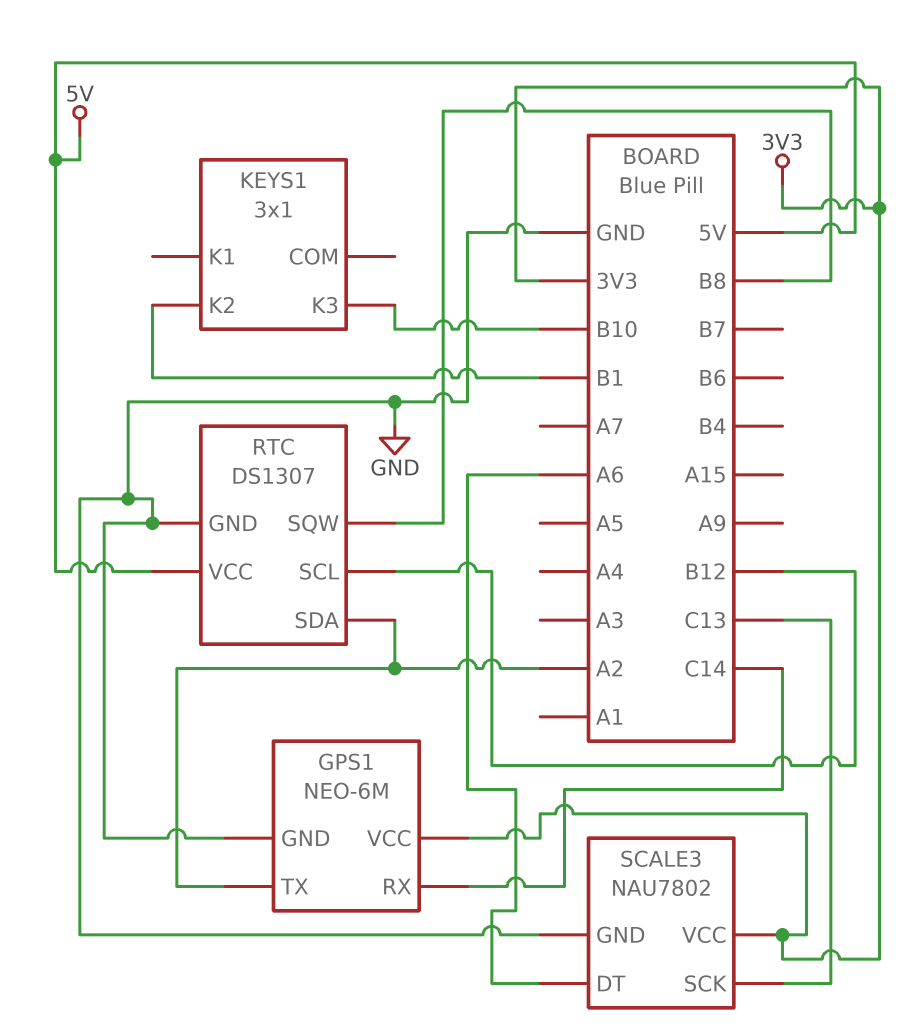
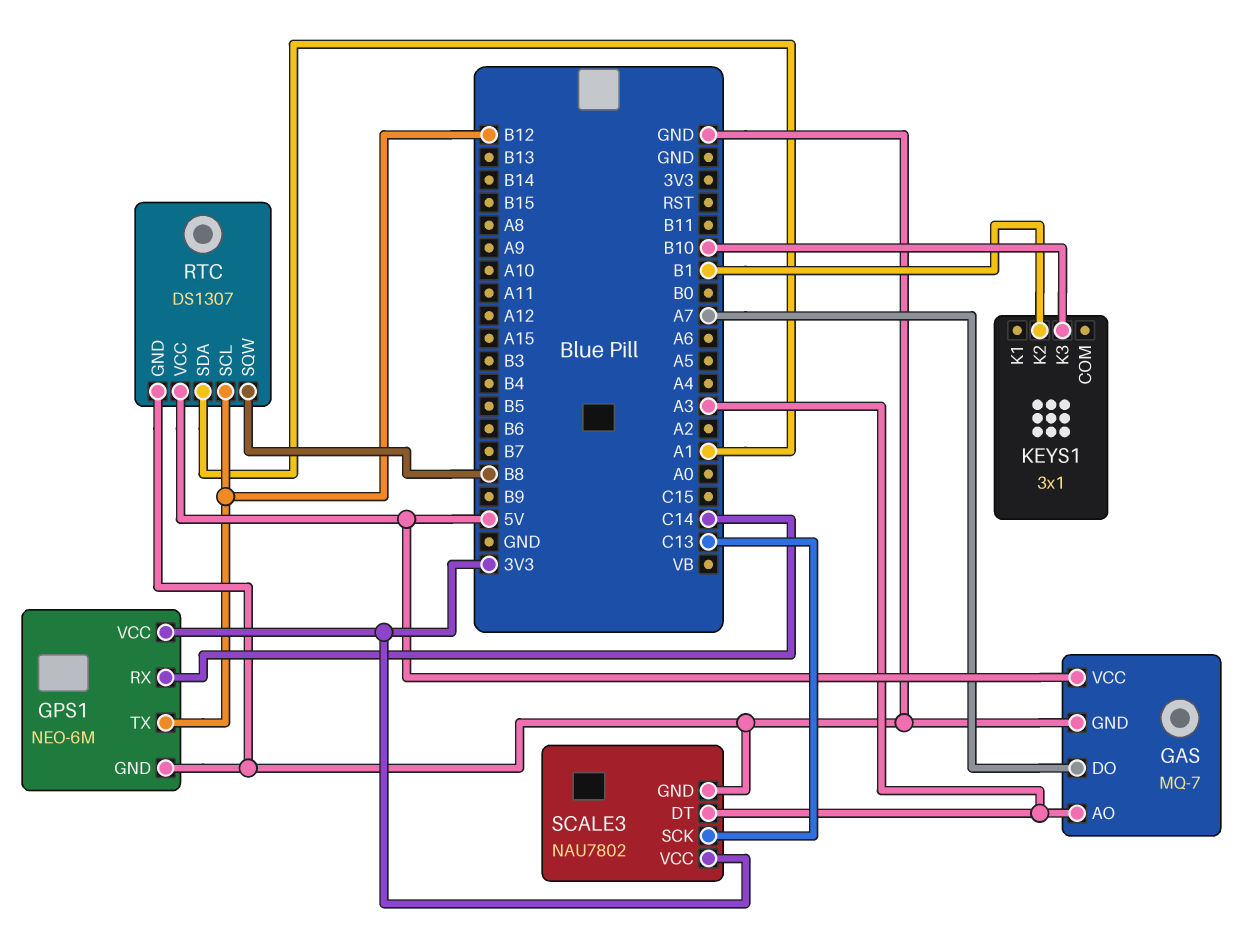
GAS: none -> MQ-7
GAS pin AO: none -> A3
GAS pin DO: none -> A7
GAS pin GND: none -> GND
GAS pin VCC: none -> 5V
GPS1 pin TX: A2 -> B12
RTC pin SDA: A2 -> A1
SCALE3 pin DT: A6 -> A3

